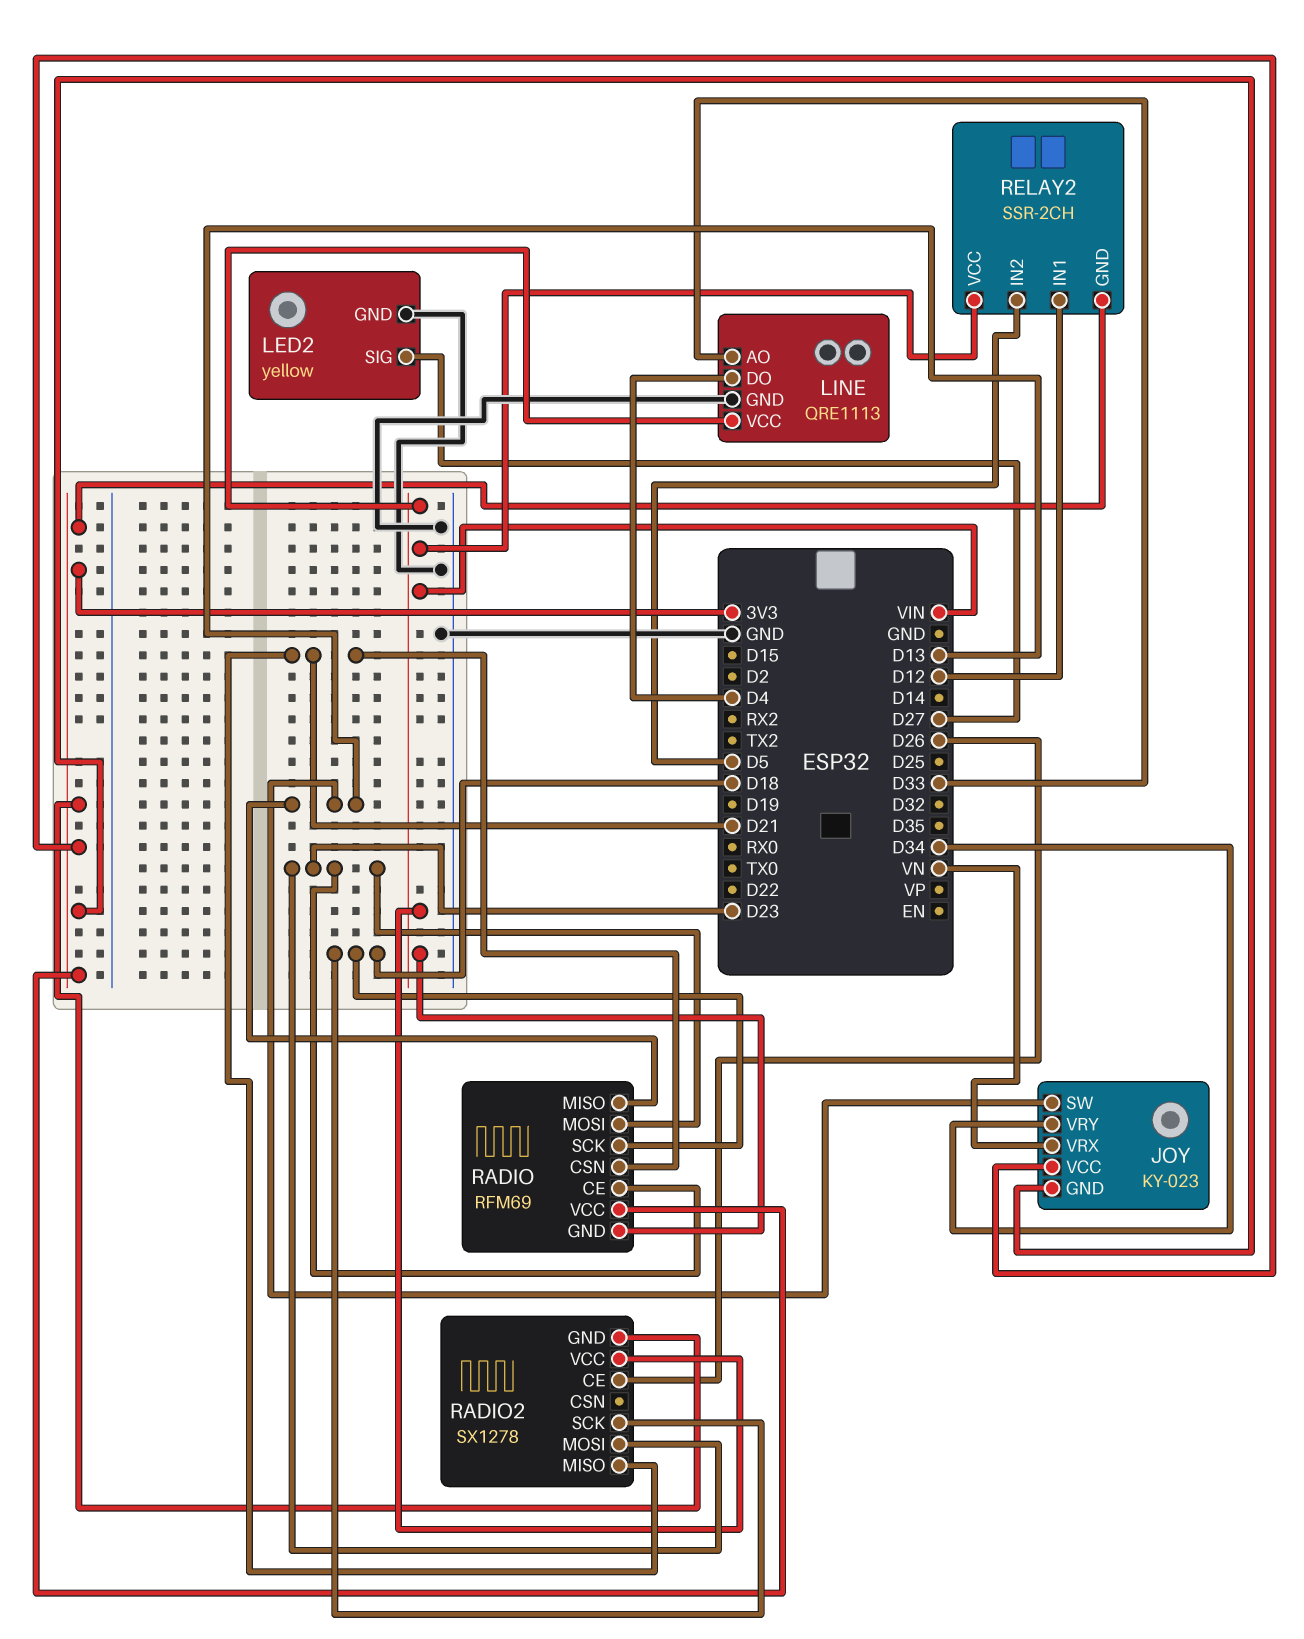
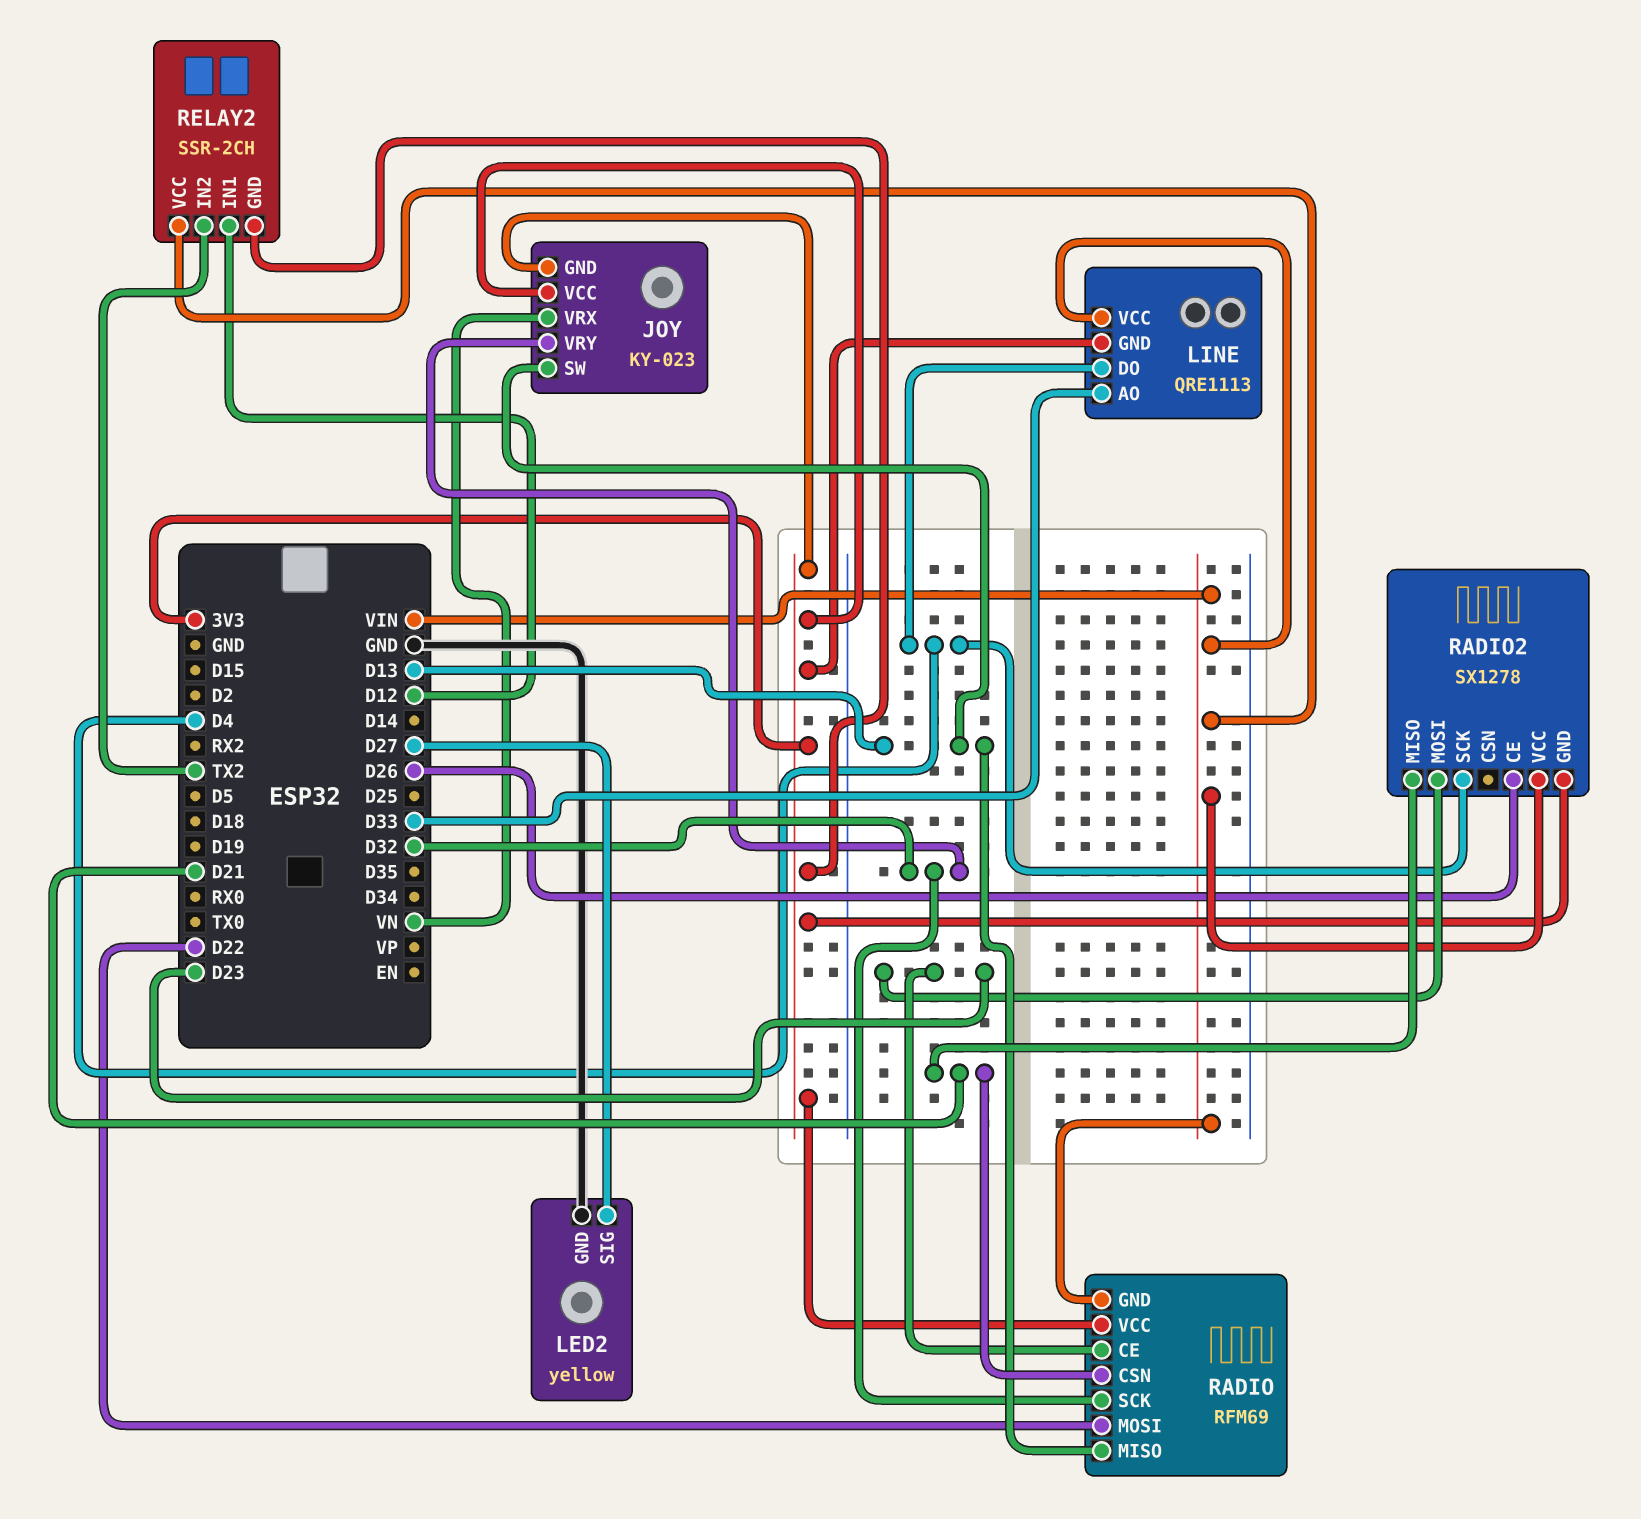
JOY pin VRY: D34 -> D32
LINE pin GND: GND -> 3V3
RADIO pin MOSI: D23 -> D22
RADIO pin SCK: D18 -> D32
RADIO2 pin SCK: D18 -> D4
RELAY2 pin IN2: D5 -> TX2

